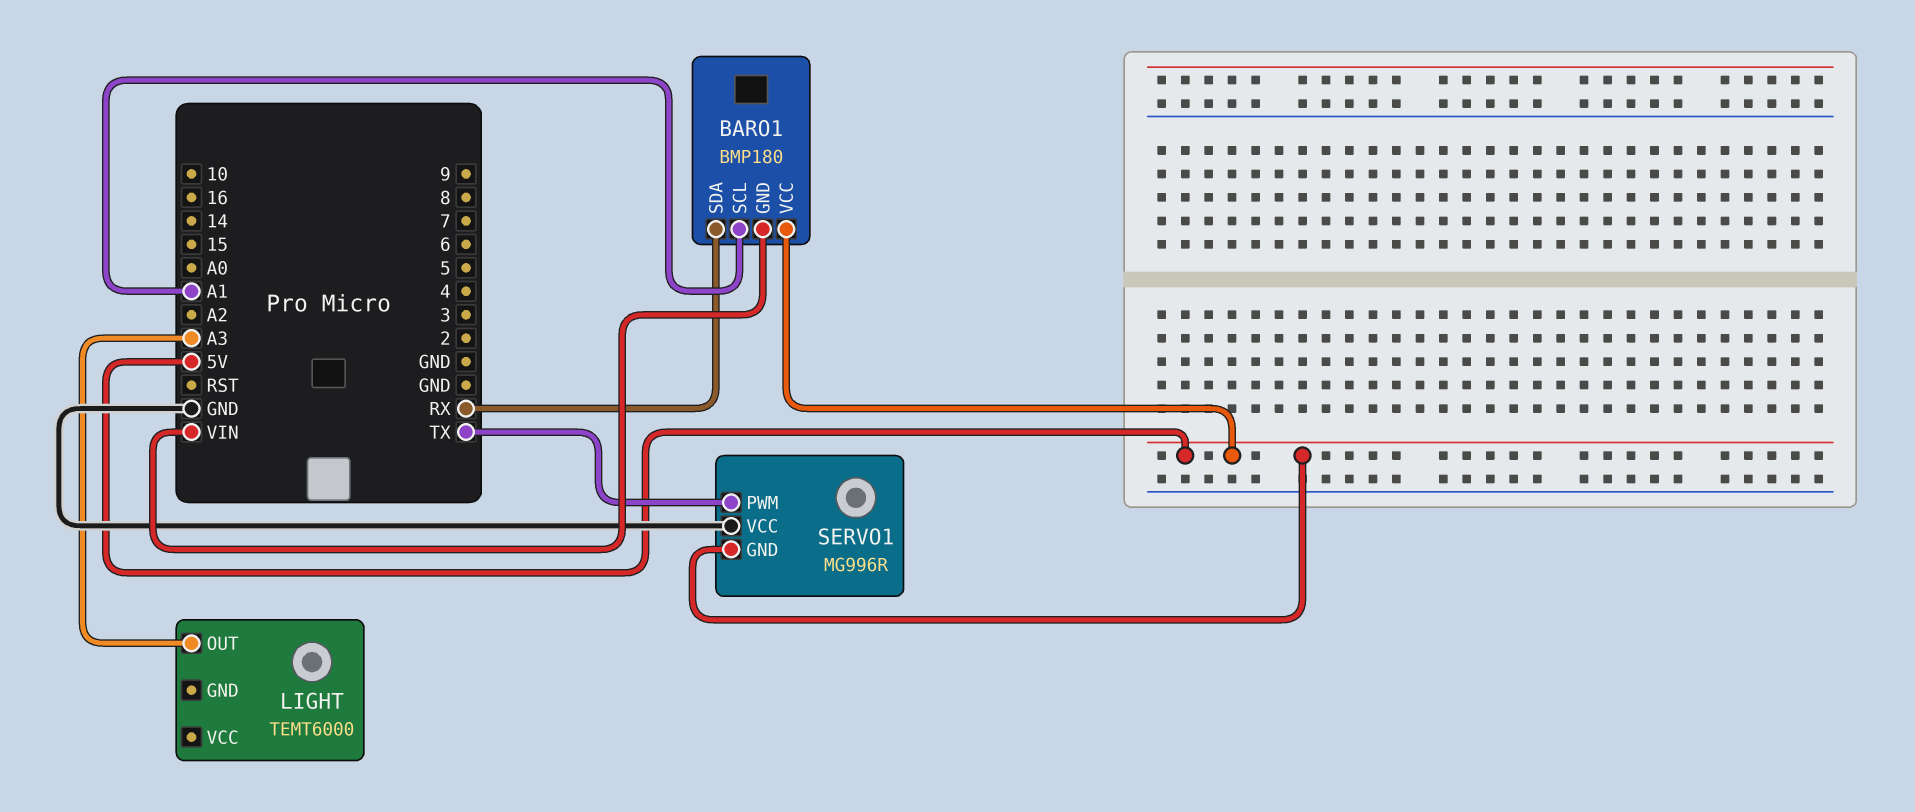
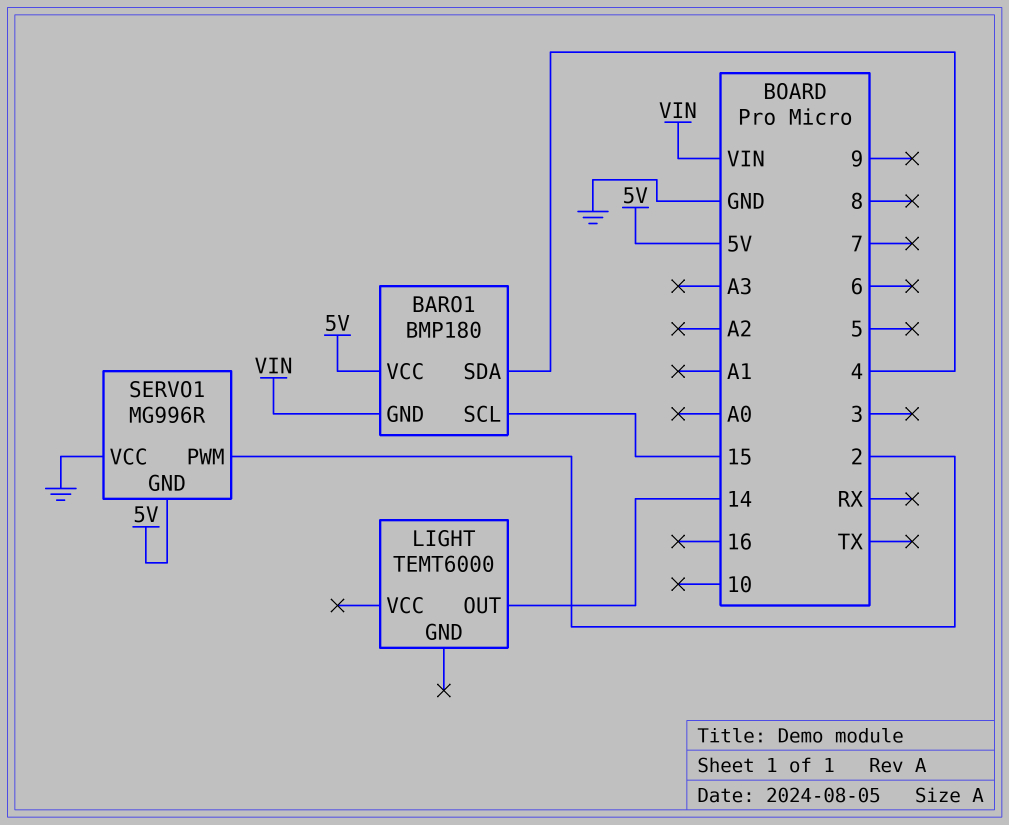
BARO1 pin SCL: A1 -> 15
BARO1 pin SDA: RX -> 4
LIGHT pin OUT: A3 -> 14
SERVO1 pin PWM: TX -> 2

